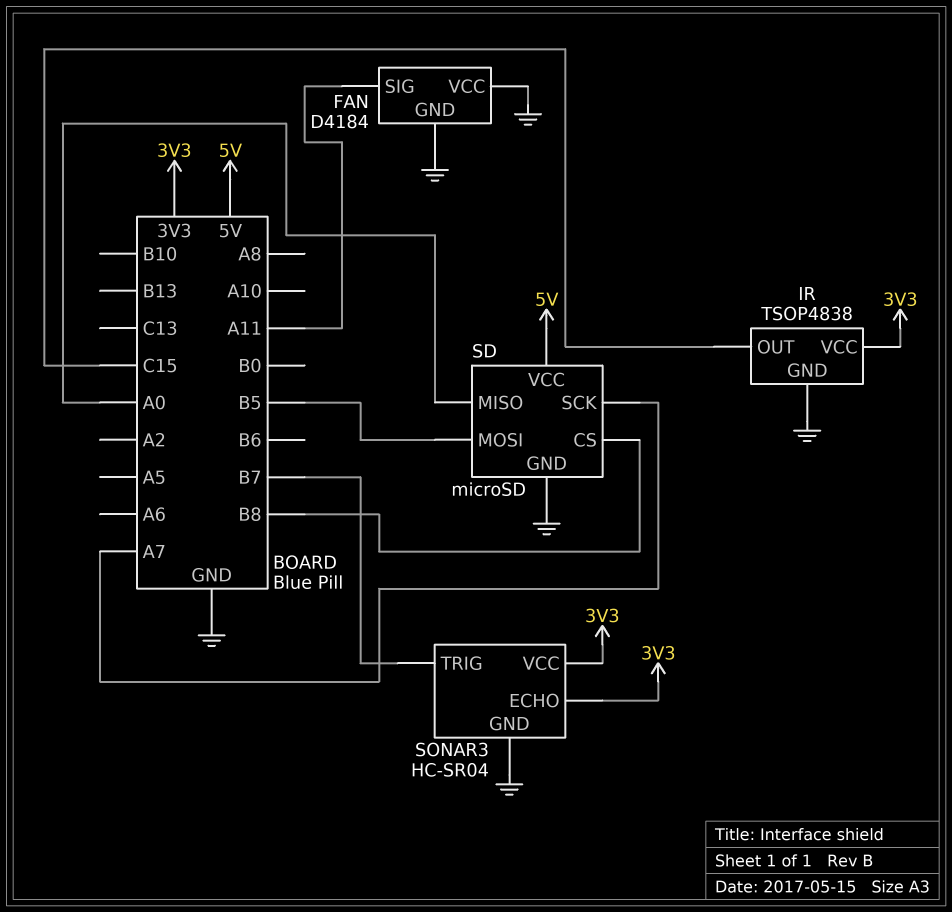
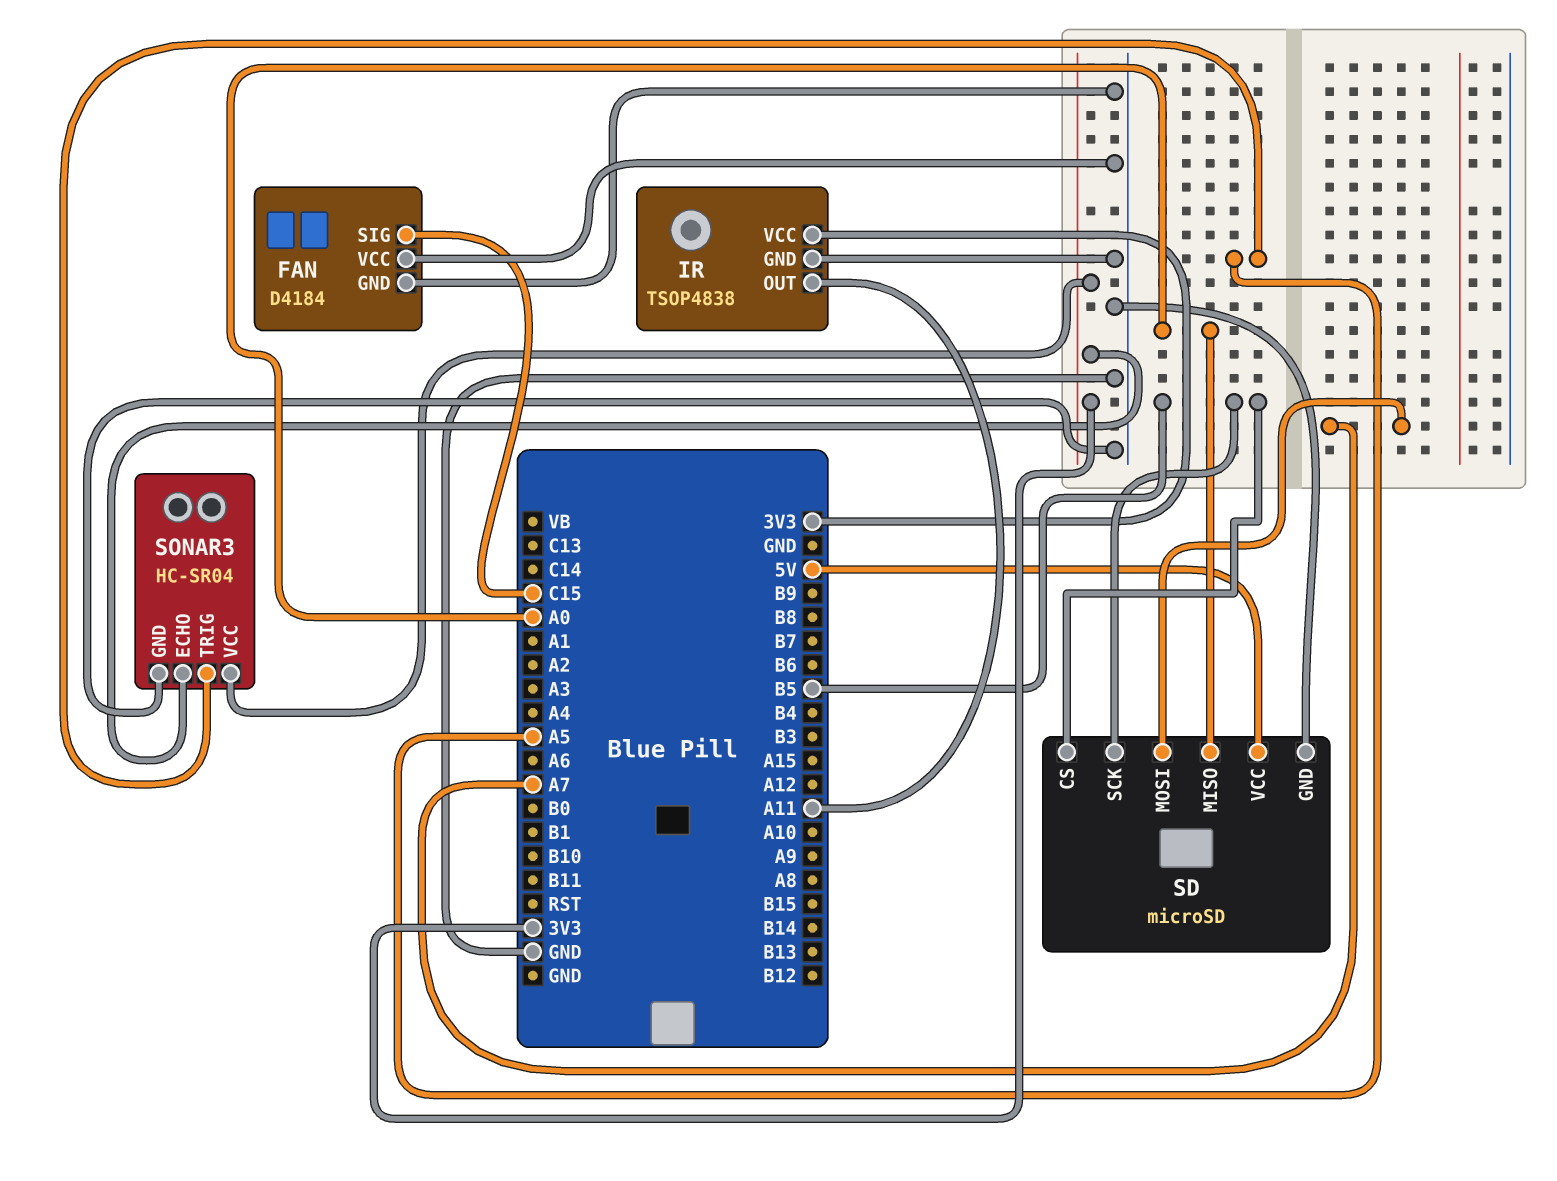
FAN pin SIG: A11 -> C15
IR pin OUT: C15 -> A11
SD pin CS: B8 -> B5
SD pin MOSI: B5 -> A7
SD pin SCK: A7 -> B5
SONAR3 pin TRIG: B7 -> A5

